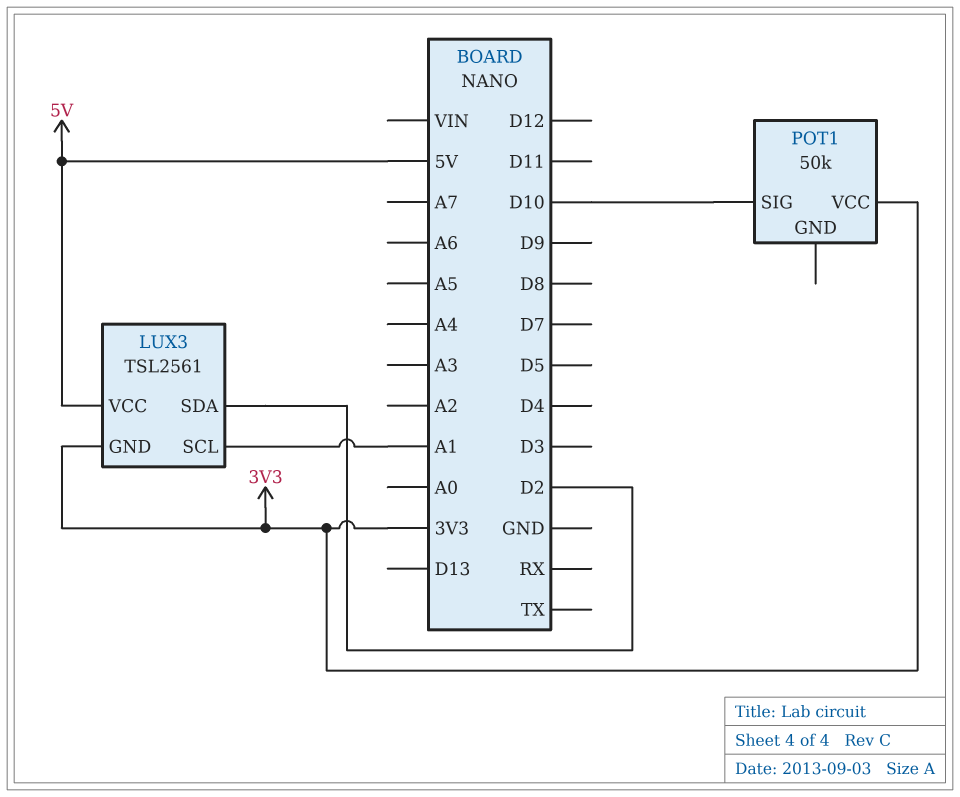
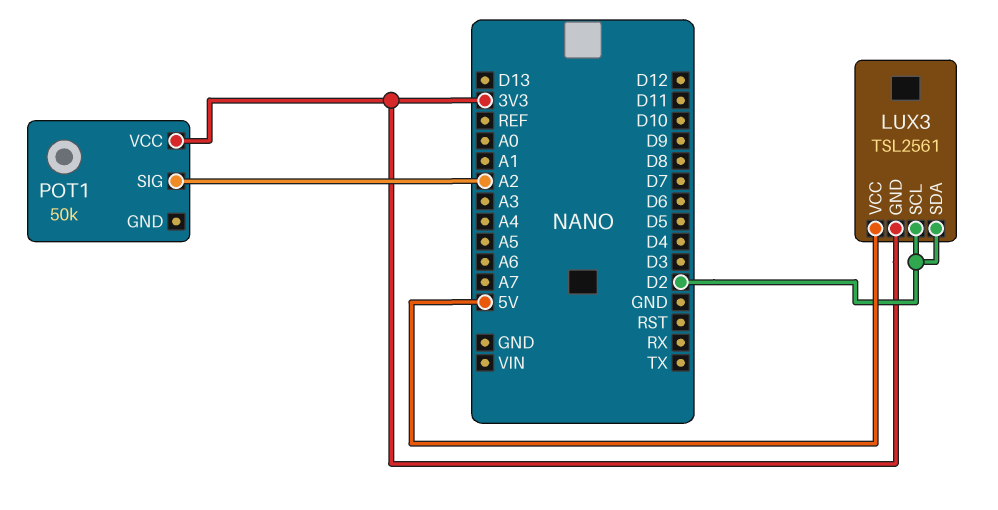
LUX3 pin SCL: A1 -> D2
POT1 pin SIG: D10 -> A2

